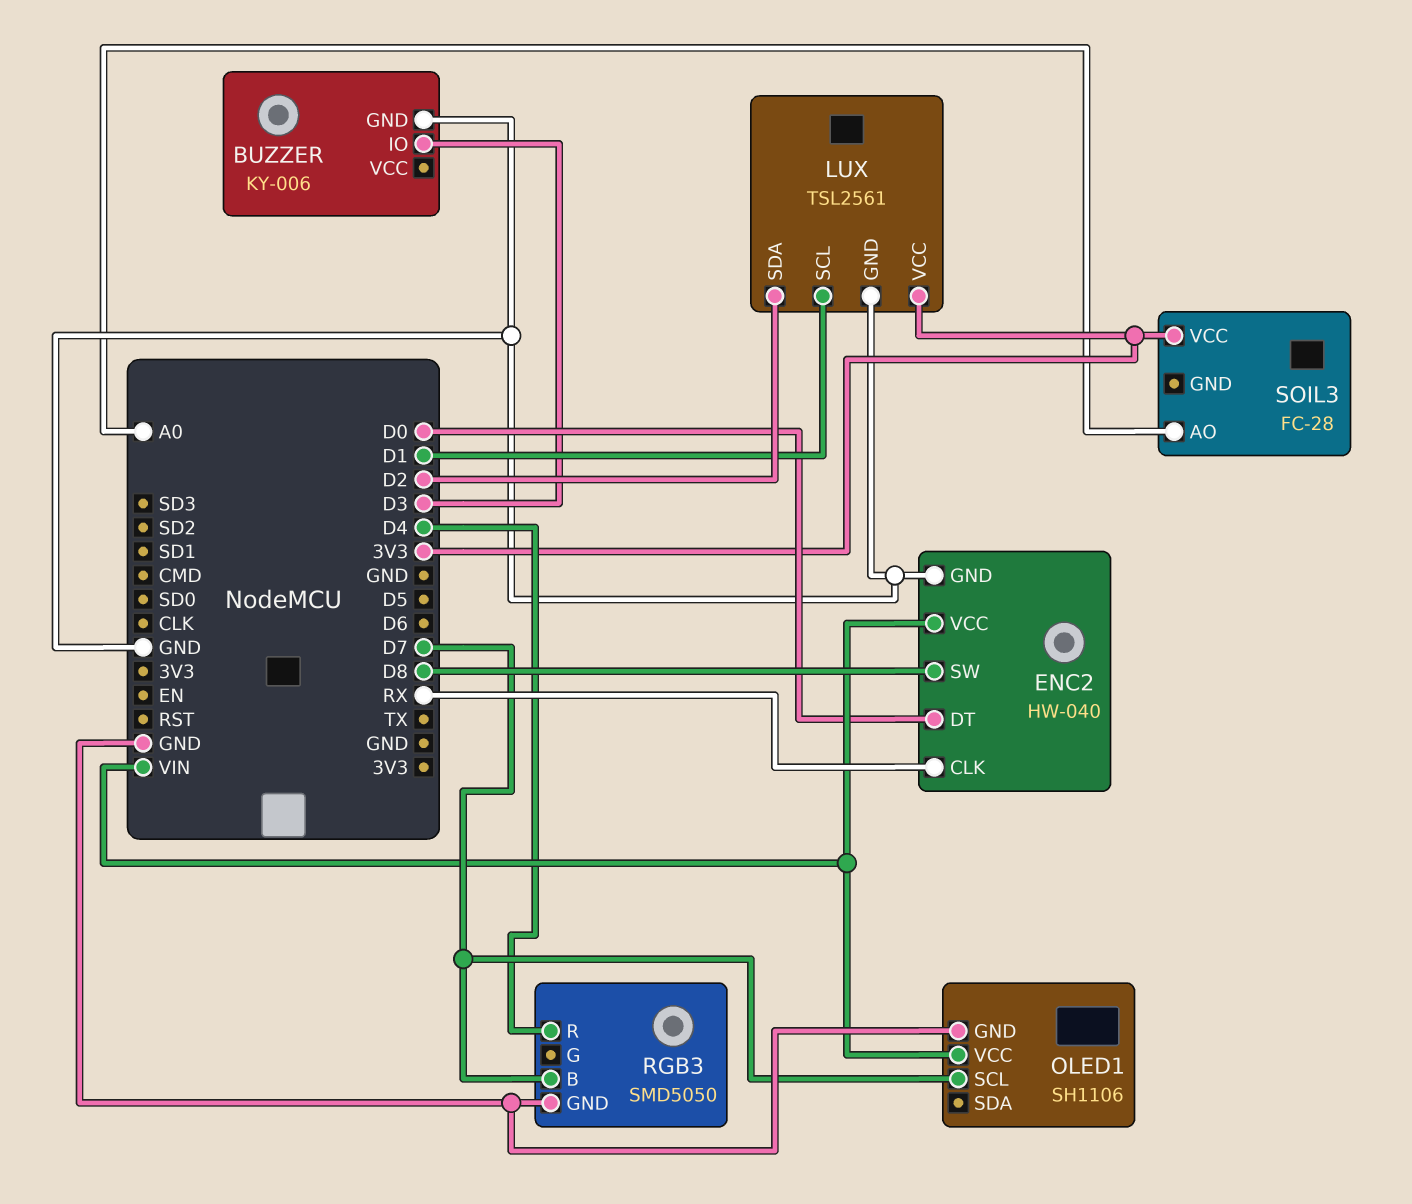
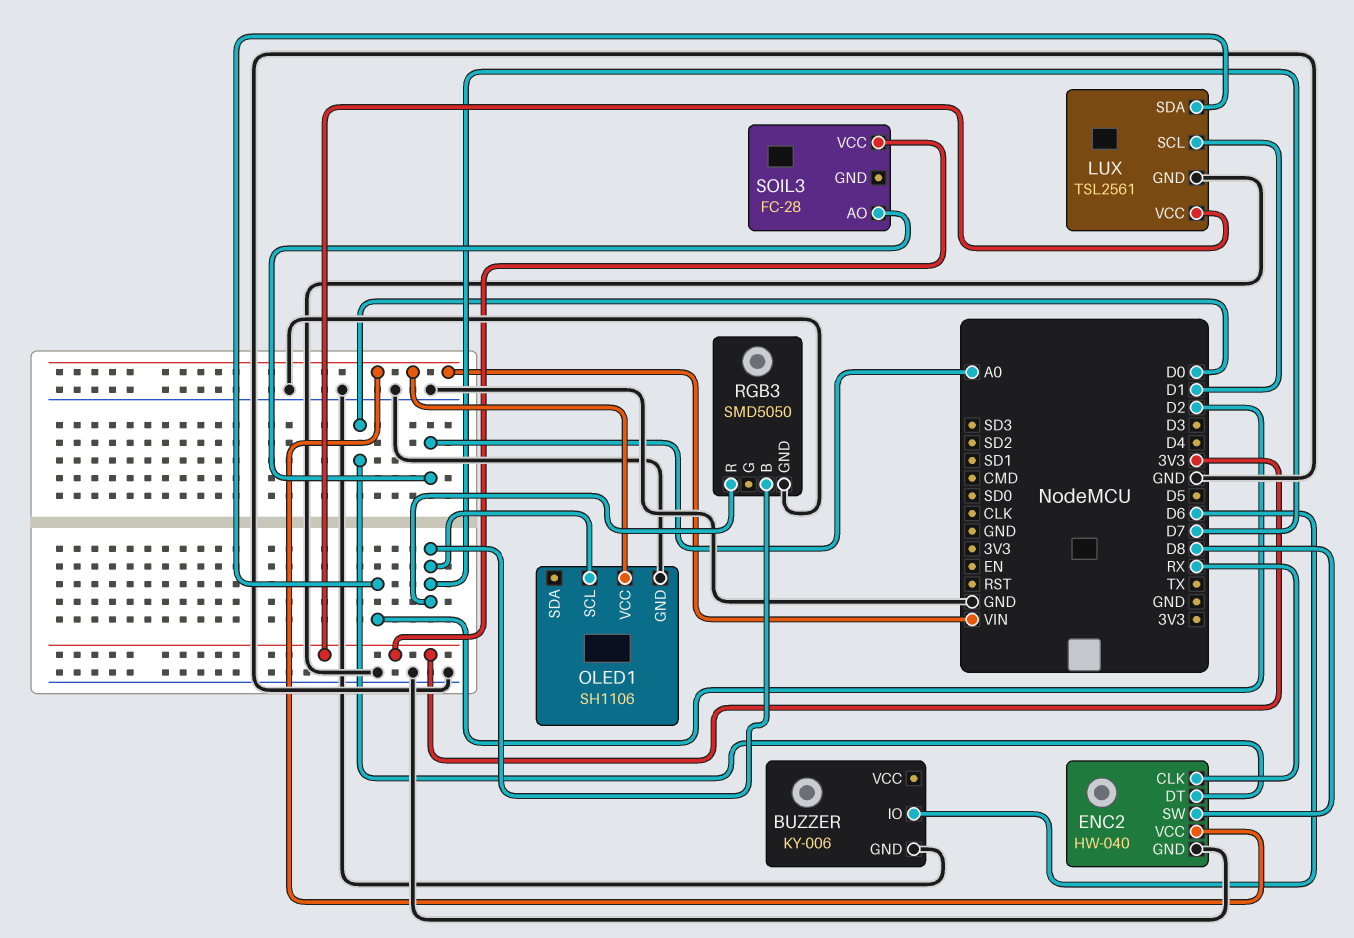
BUZZER pin IO: D3 -> D6
RGB3 pin R: D4 -> D7

